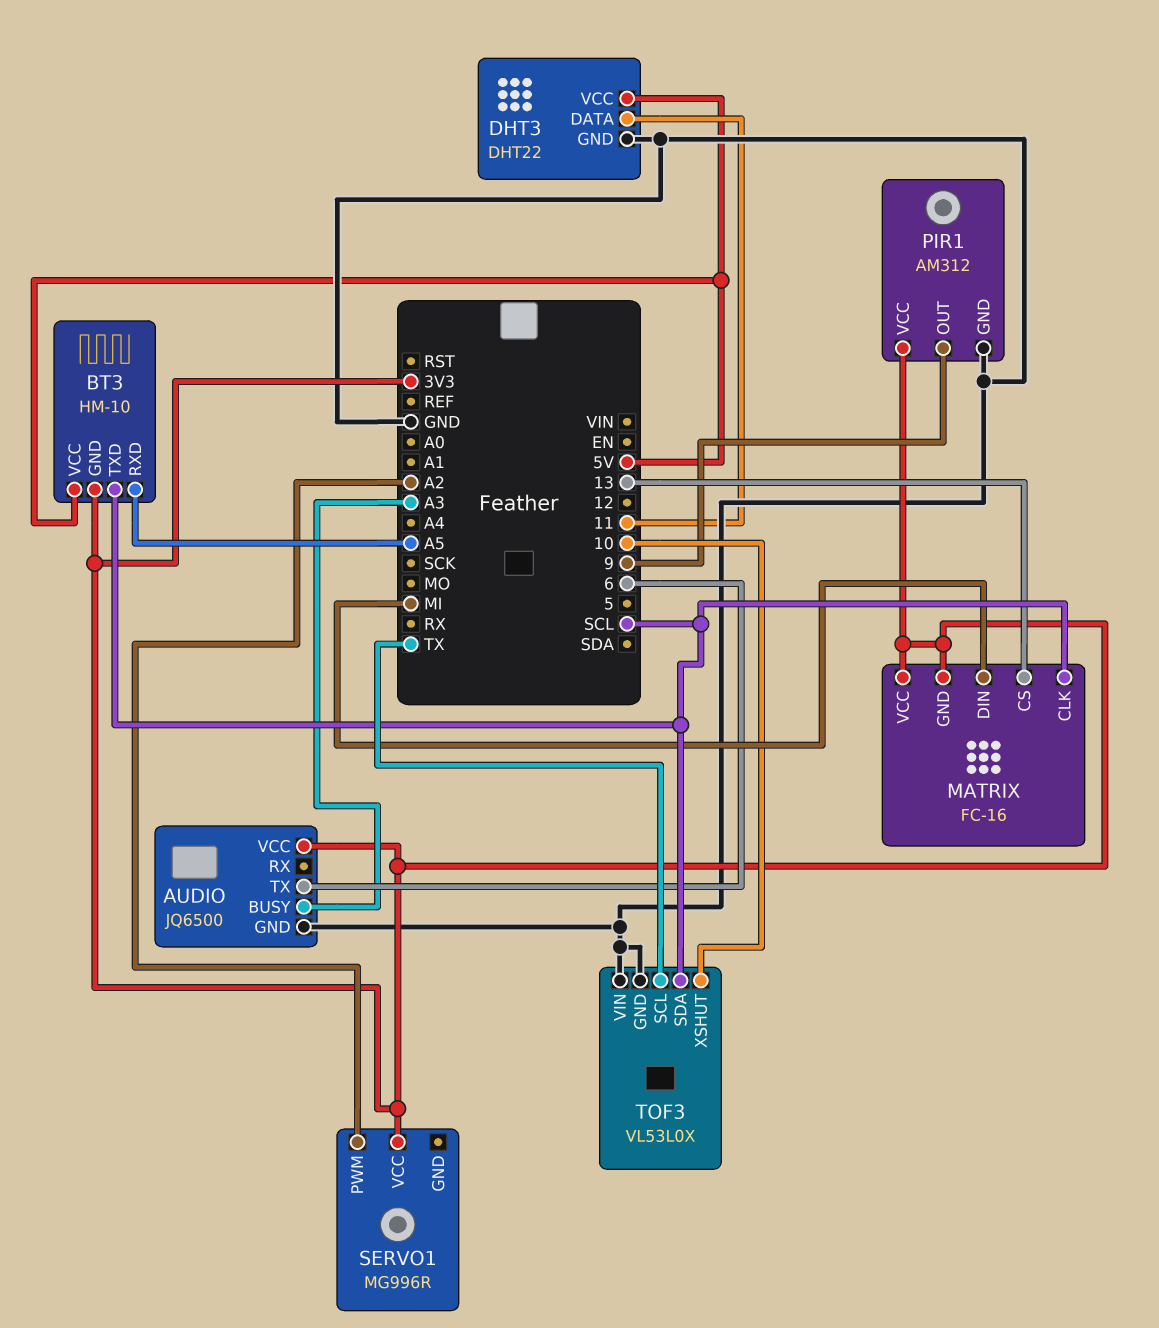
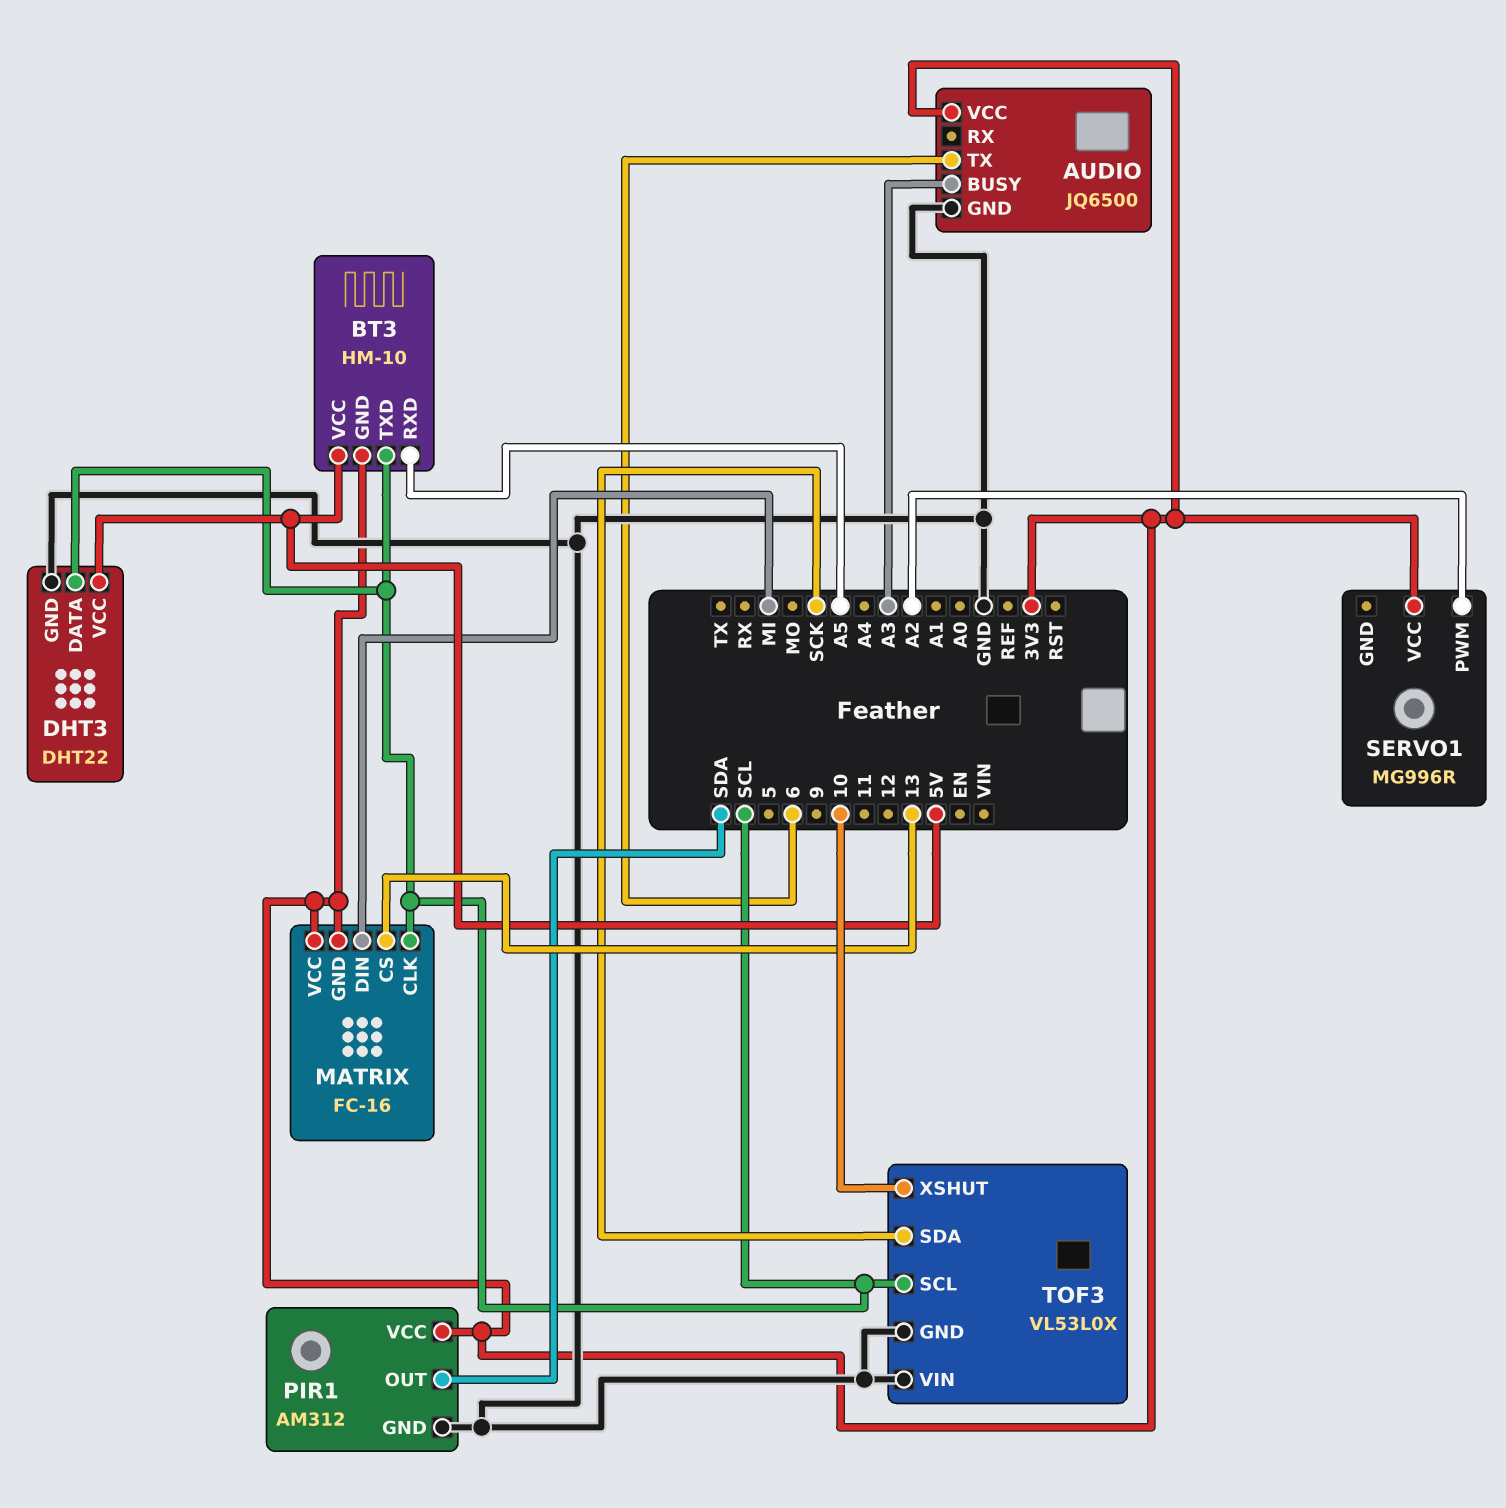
DHT3 pin DATA: 11 -> SCL
PIR1 pin OUT: 9 -> SDA
TOF3 pin SCL: TX -> SCL
TOF3 pin SDA: SCL -> SCK

